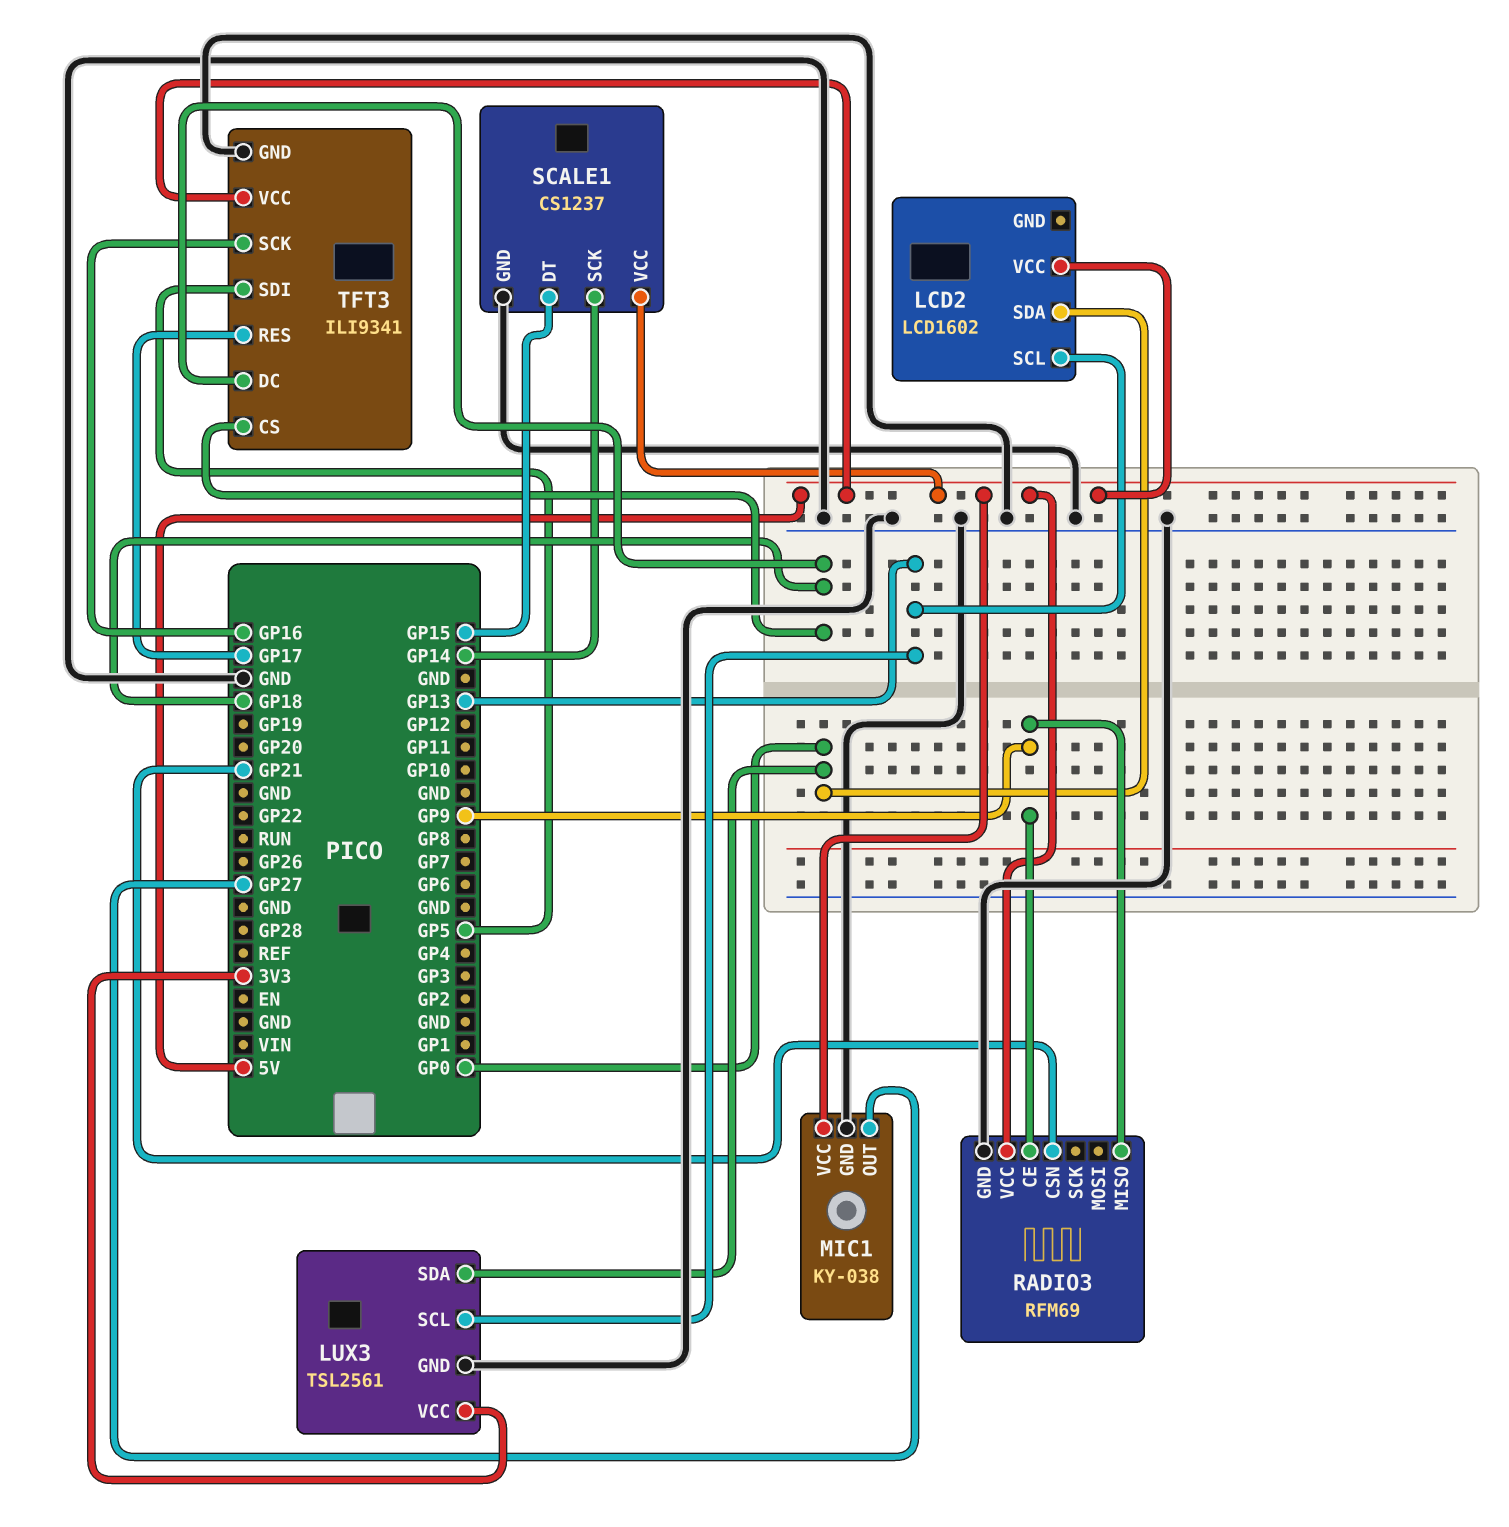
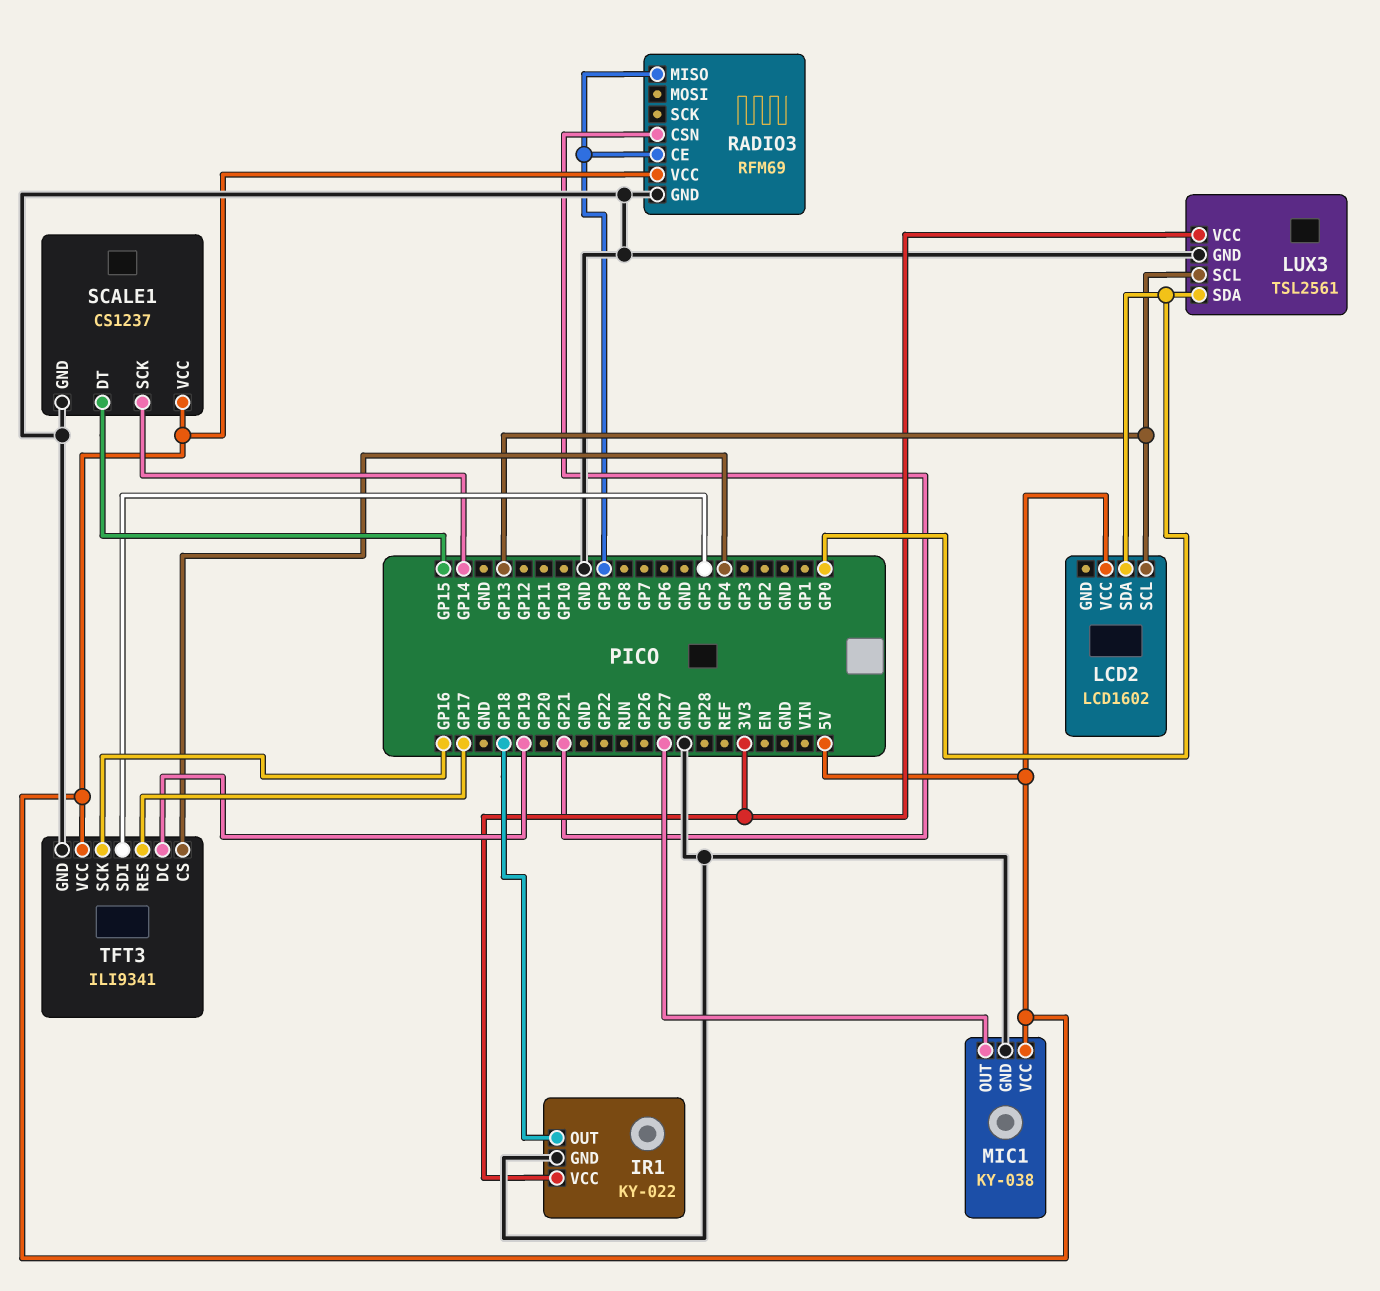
IR1: none -> KY-022
IR1 pin GND: none -> GND
IR1 pin OUT: none -> GP18
IR1 pin VCC: none -> 3V3
TFT3 pin CS: GP18 -> GP4
TFT3 pin DC: GP18 -> GP19

